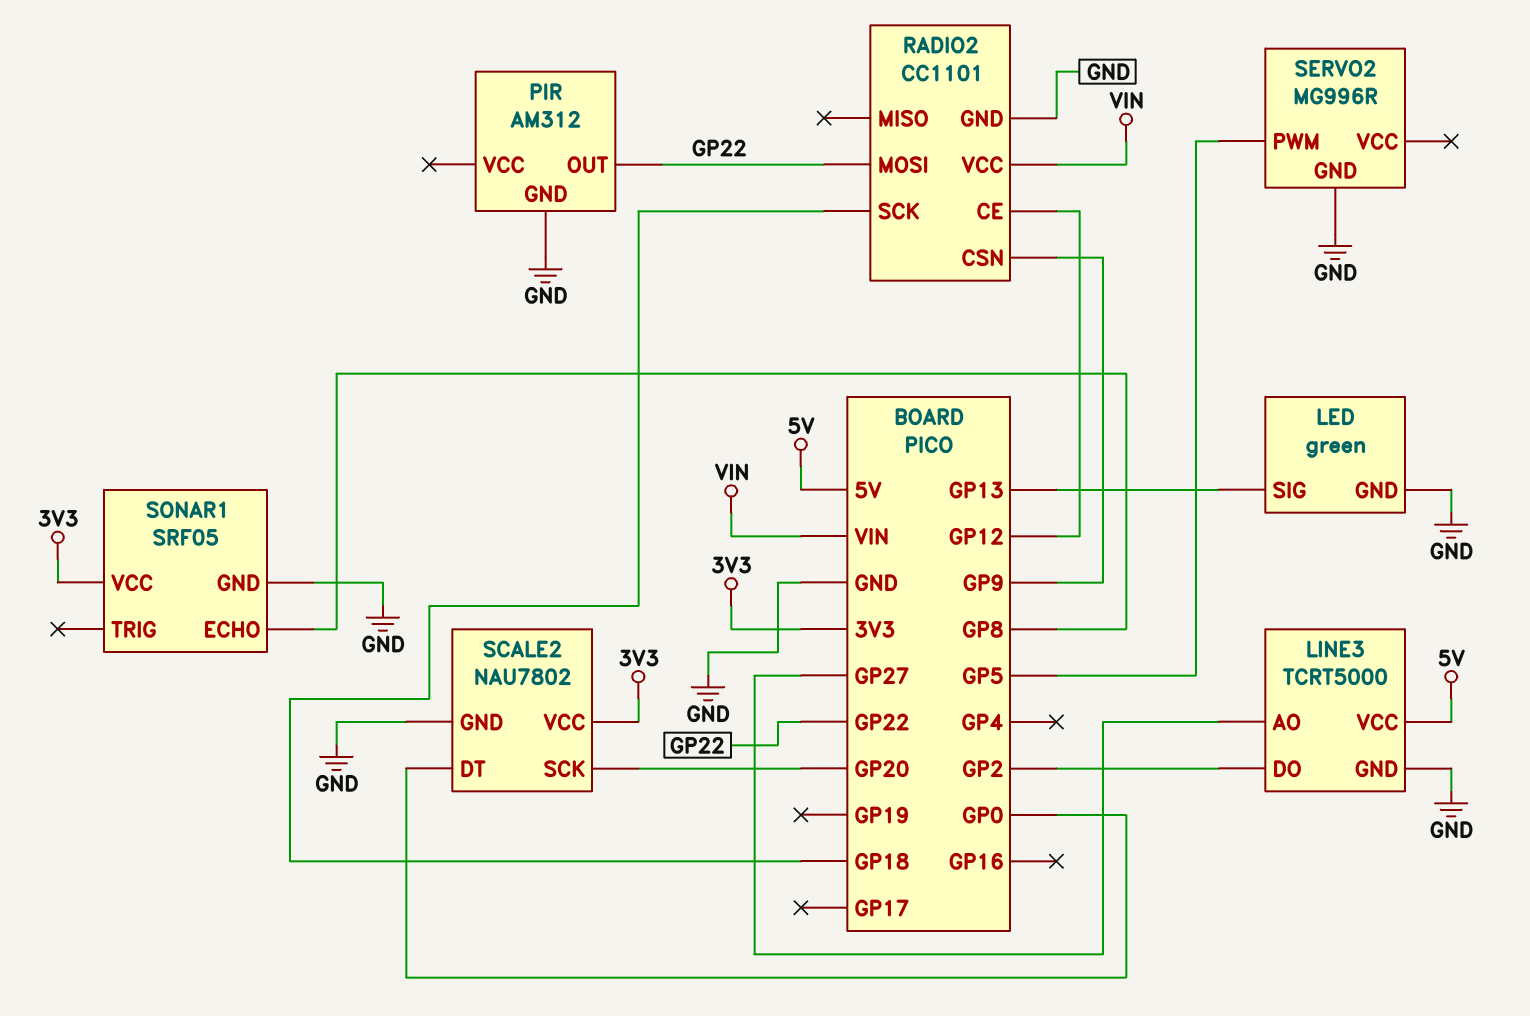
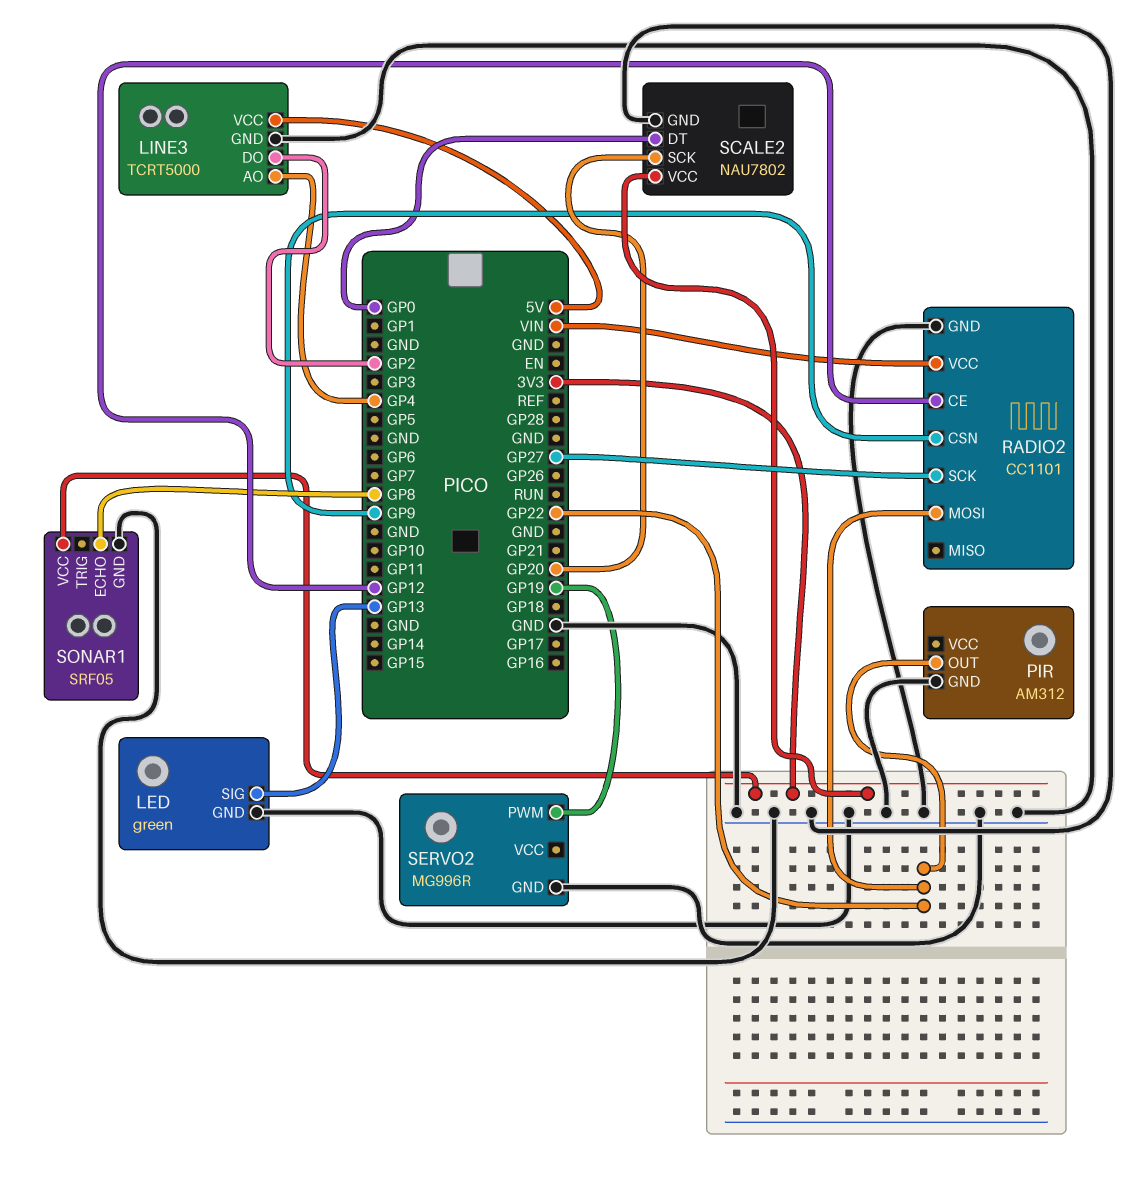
LINE3 pin AO: GP27 -> GP4
RADIO2 pin SCK: GP18 -> GP27
SERVO2 pin PWM: GP5 -> GP19

